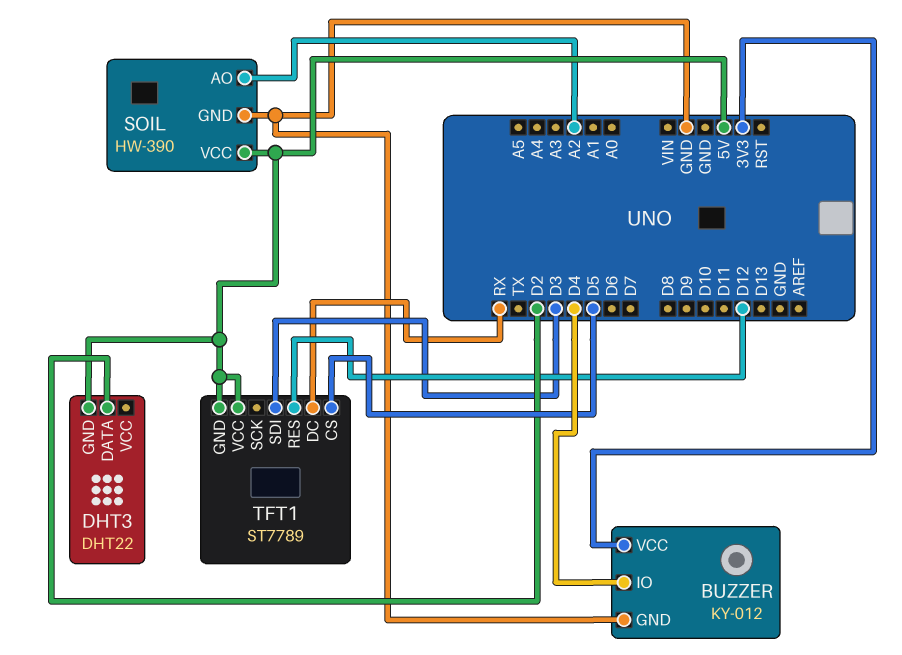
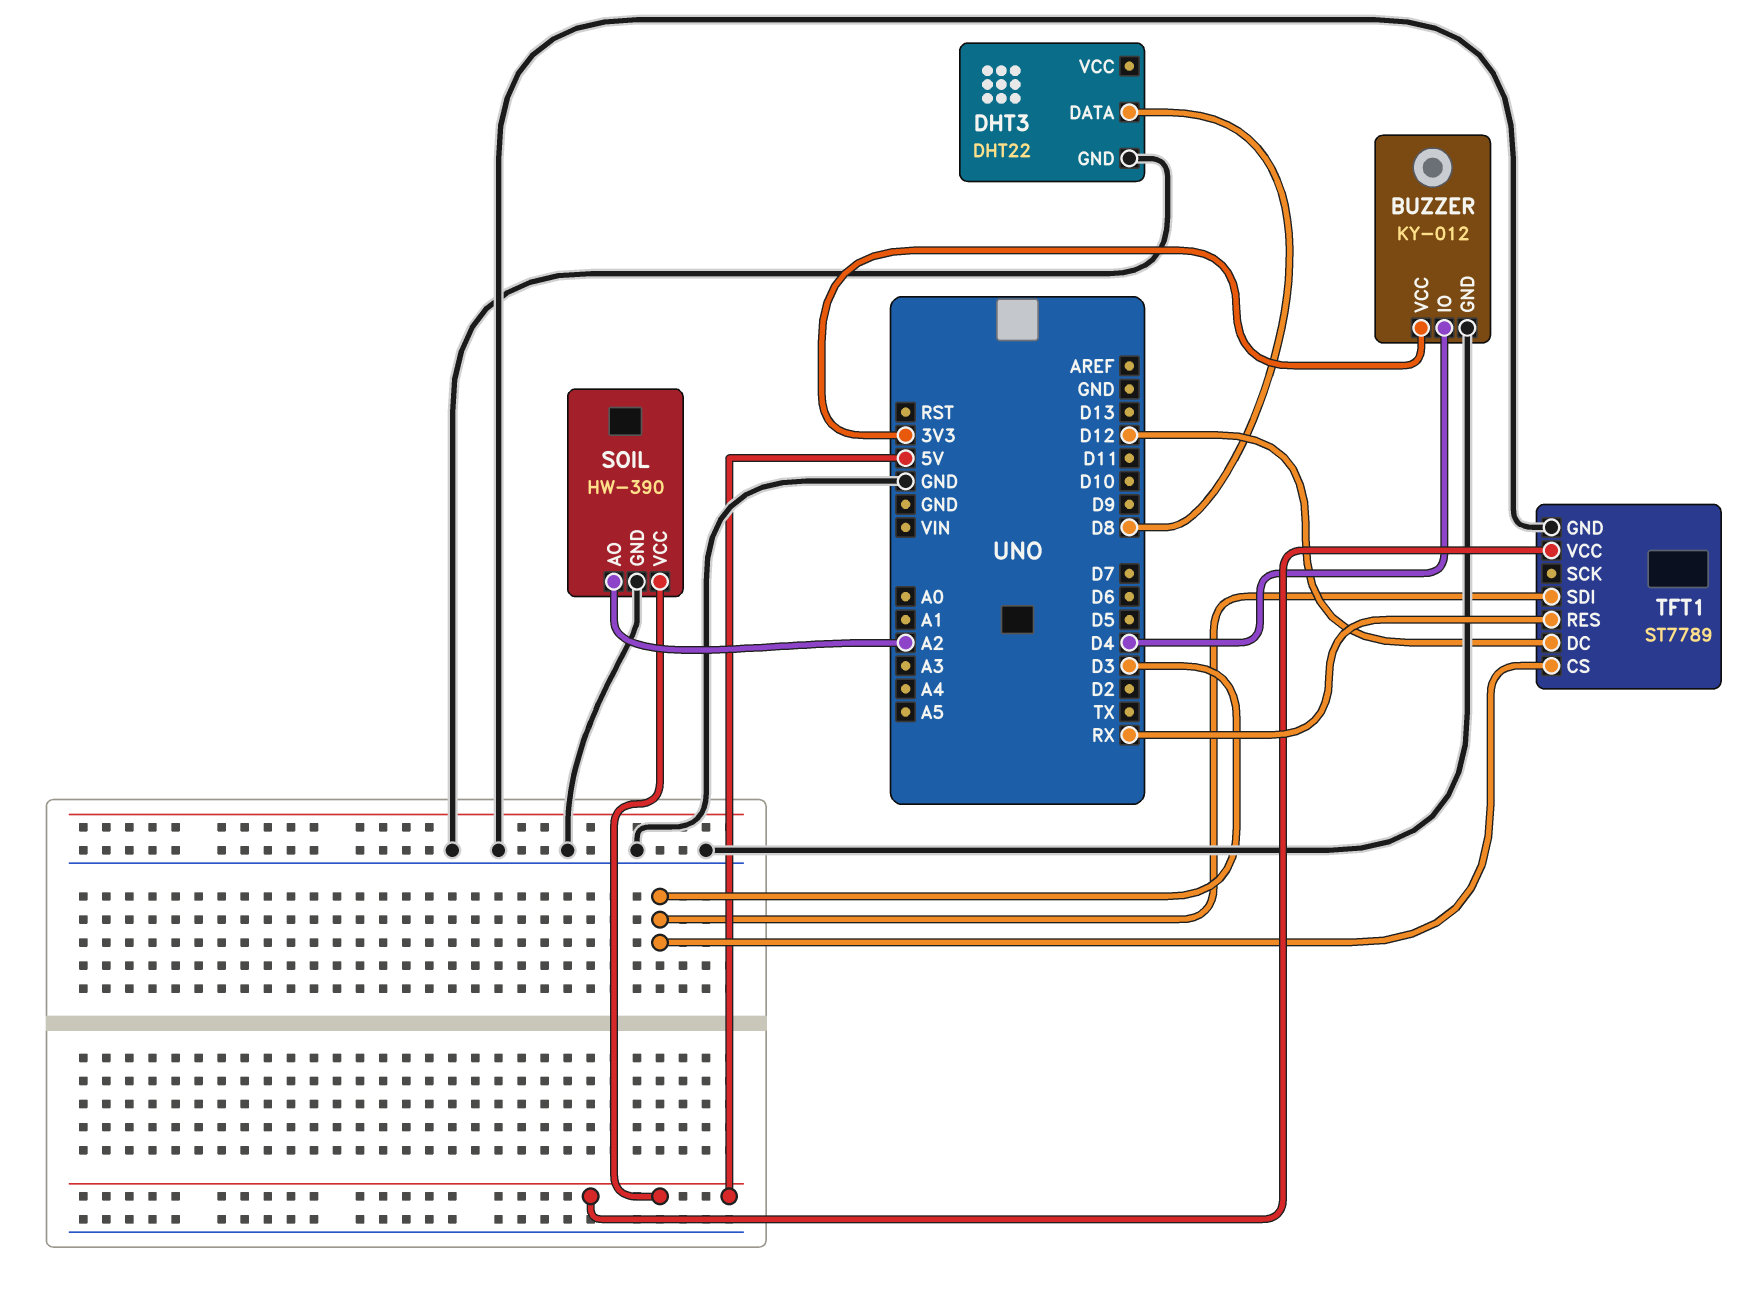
DHT3 pin DATA: D2 -> D8
DHT3 pin GND: 5V -> GND
TFT1 pin CS: D5 -> D3
TFT1 pin DC: RX -> D12
TFT1 pin GND: 5V -> GND
TFT1 pin RES: D12 -> RX

